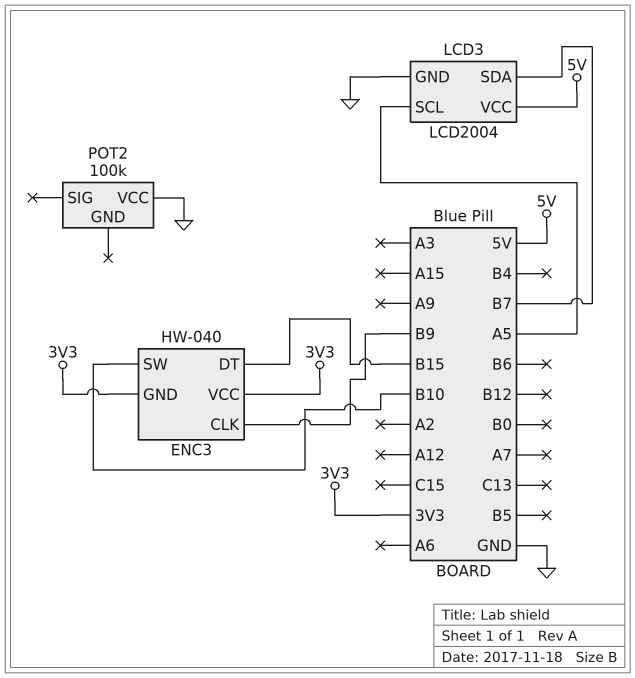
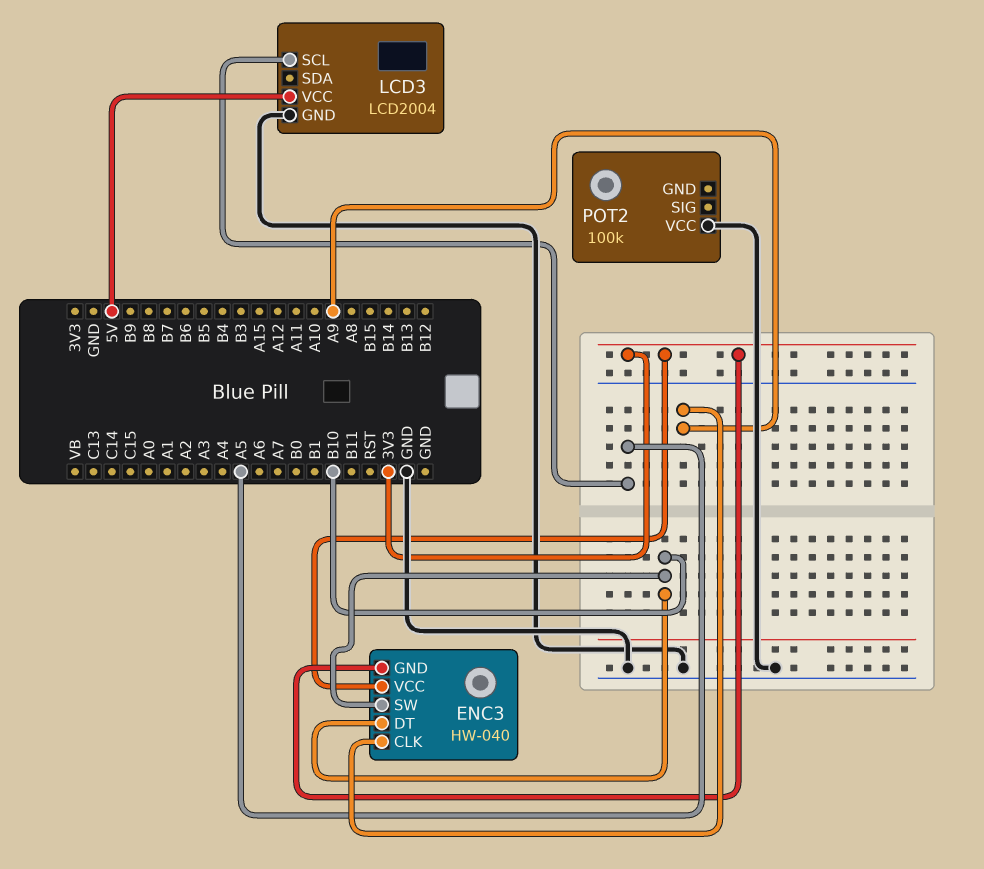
ENC3 pin CLK: B9 -> A9
ENC3 pin DT: B15 -> B10
LCD3 pin SDA: B7 -> none

